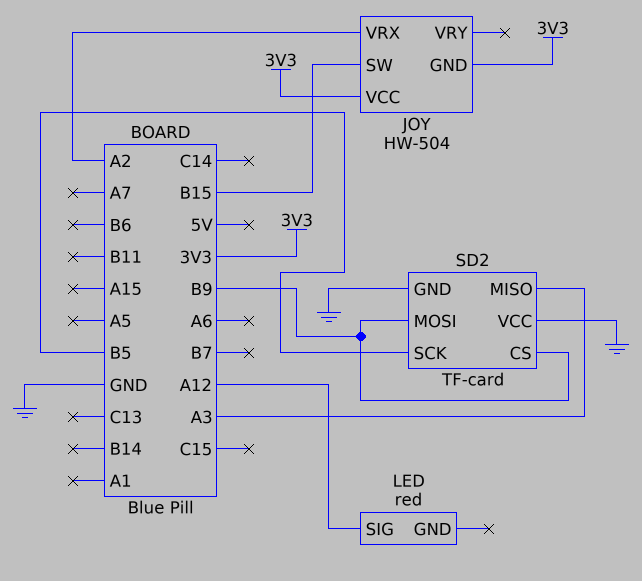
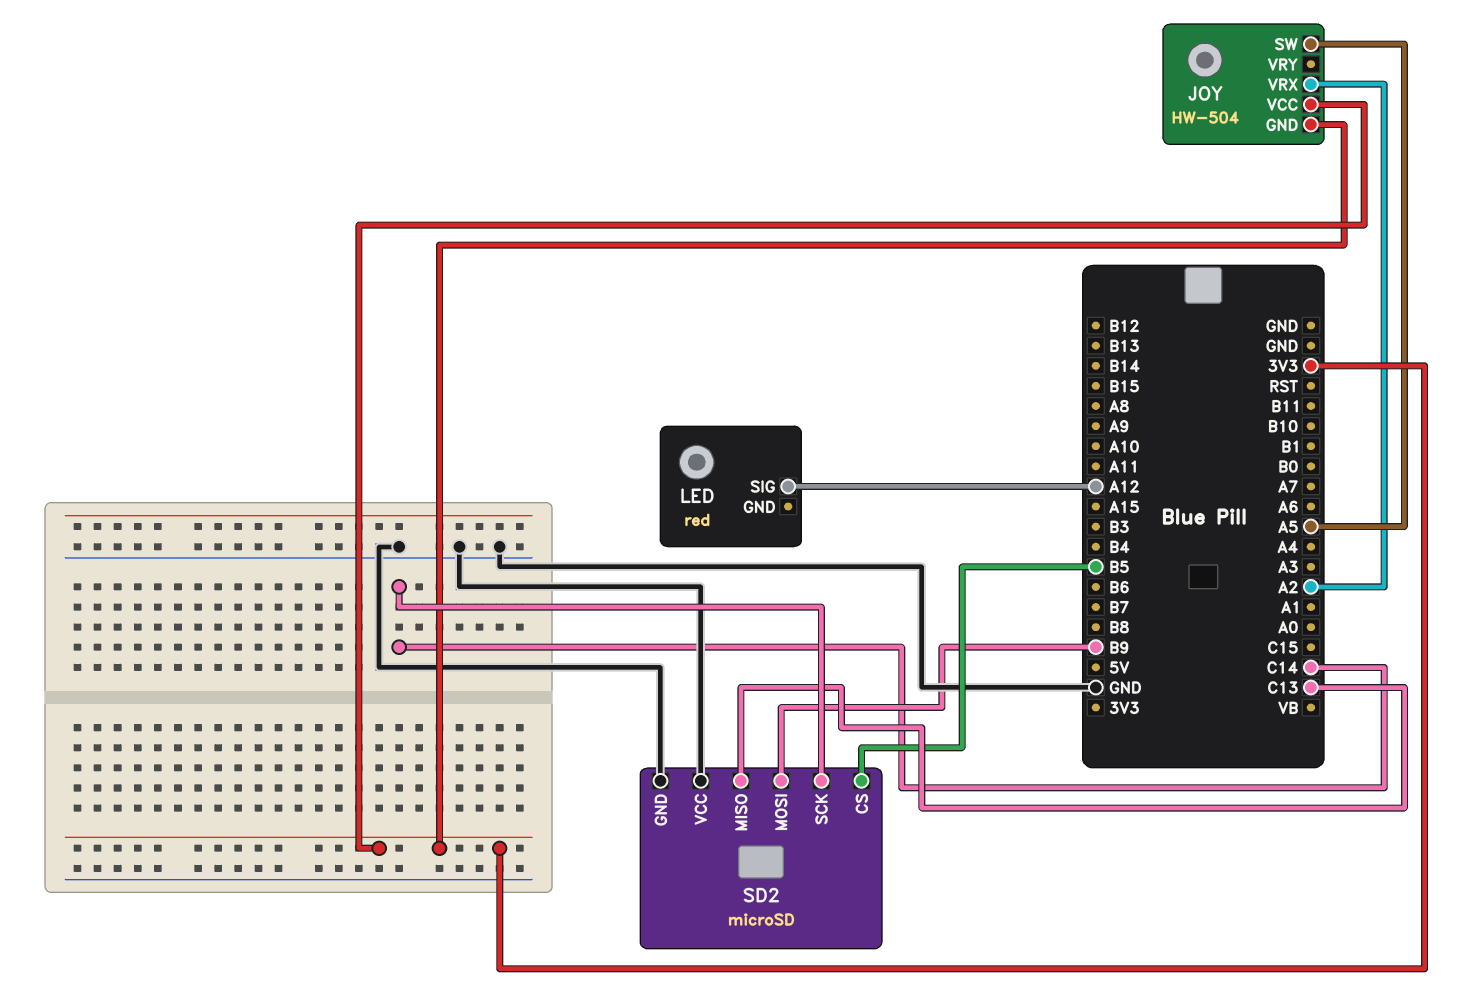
JOY pin SW: B15 -> A5
SD2: TF-card -> microSD
SD2 pin CS: B9 -> B5
SD2 pin MISO: A3 -> C13
SD2 pin SCK: B5 -> C14

